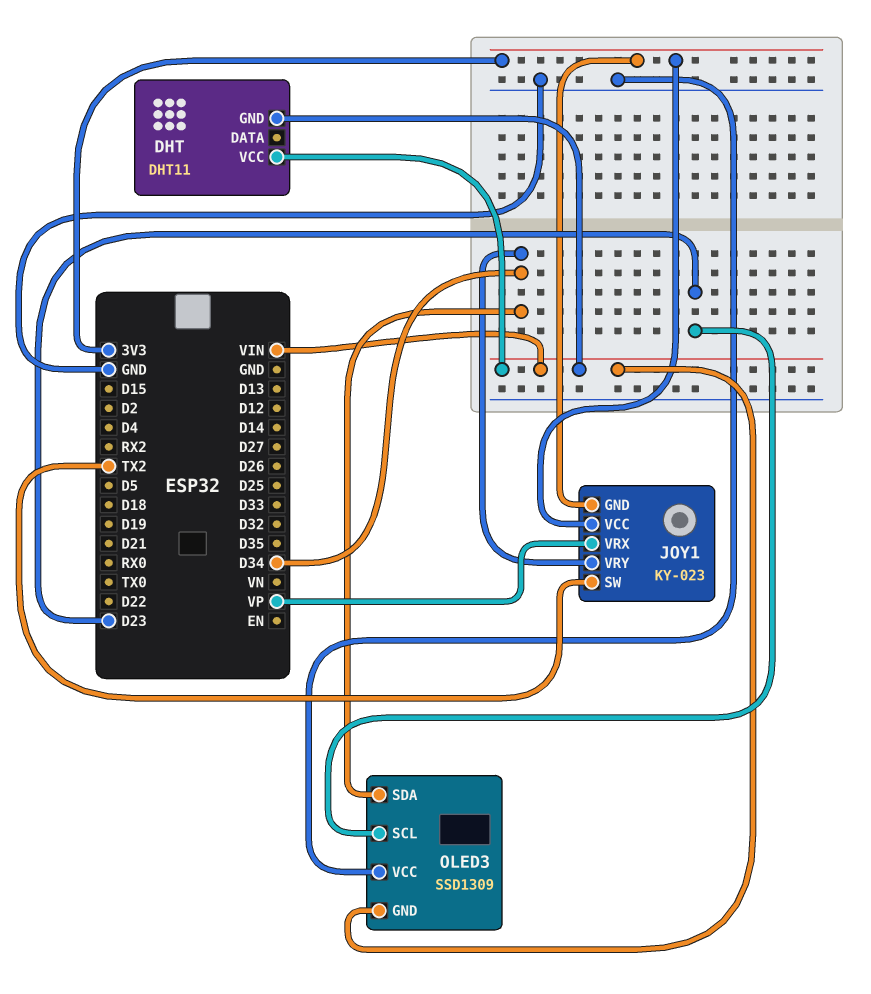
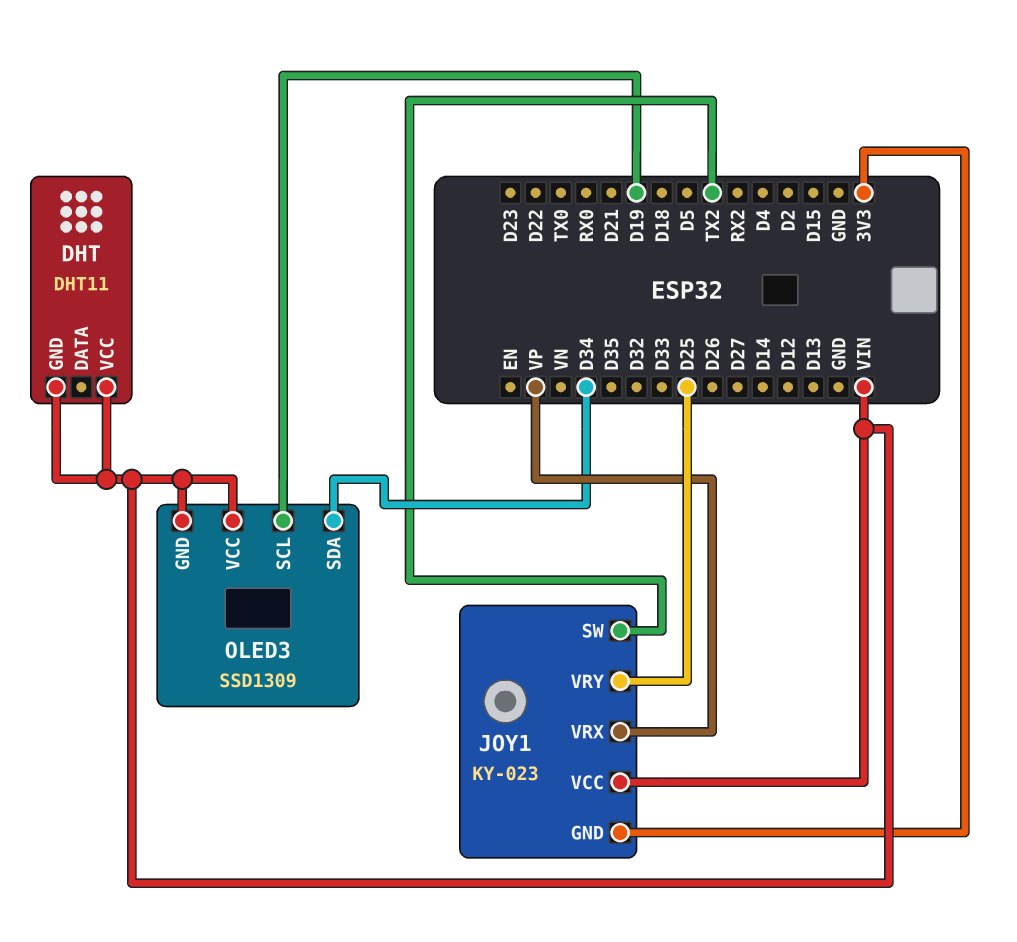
JOY1 pin VCC: 3V3 -> VIN
JOY1 pin VRY: D34 -> D25
OLED3 pin SCL: D23 -> D19
OLED3 pin VCC: GND -> VIN

